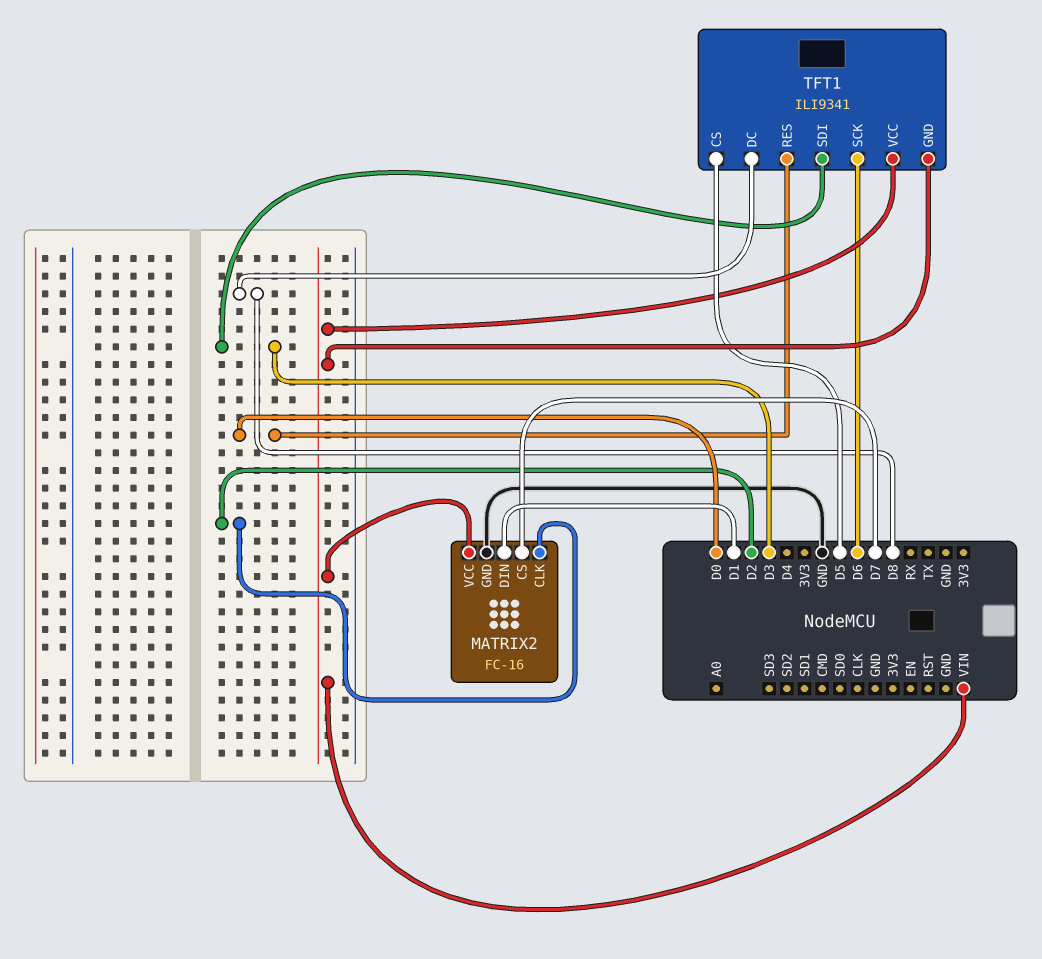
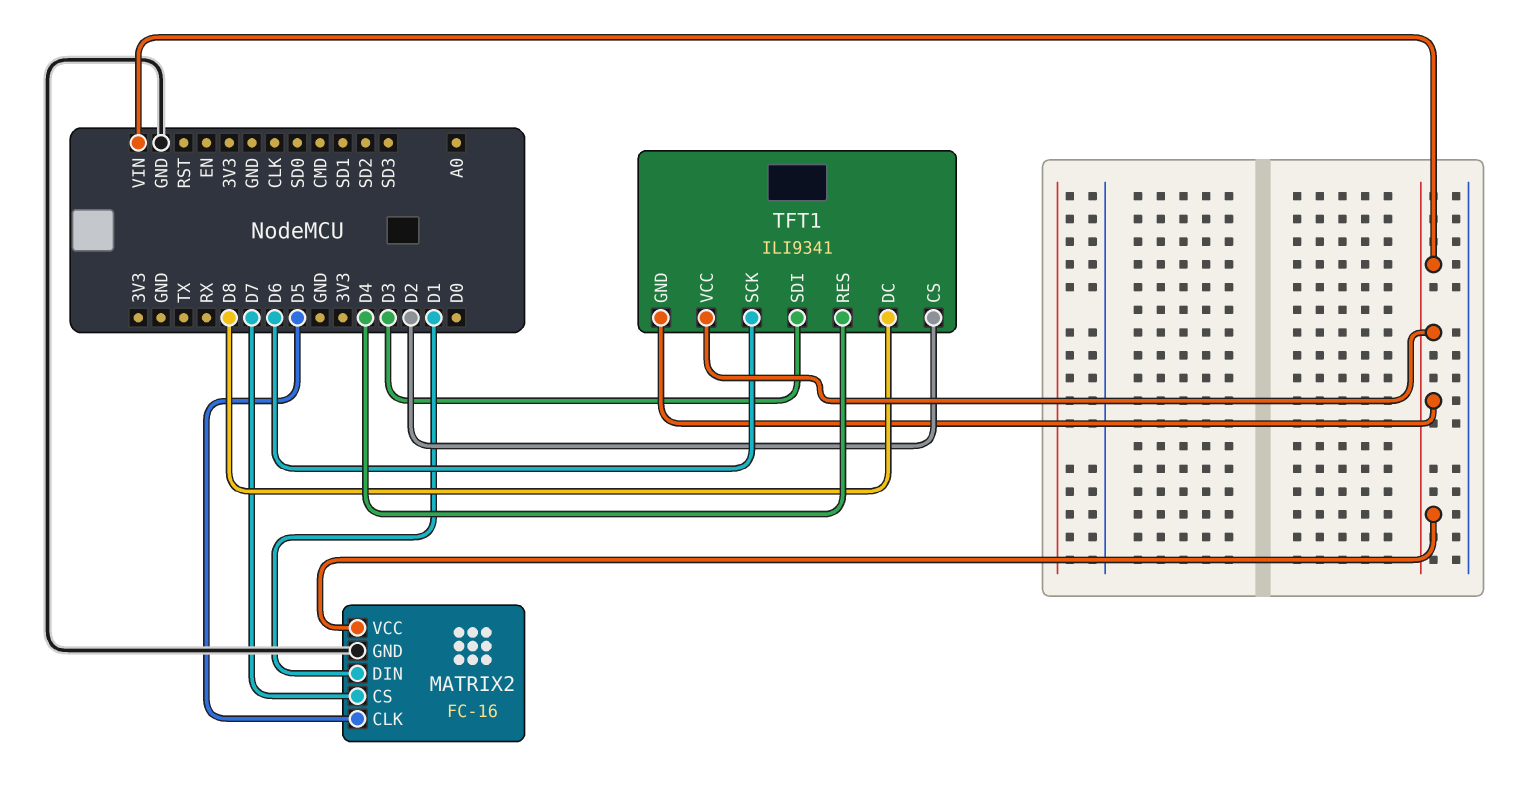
MATRIX2 pin CLK: D2 -> D5
TFT1 pin CS: D5 -> D2
TFT1 pin RES: D0 -> D4

